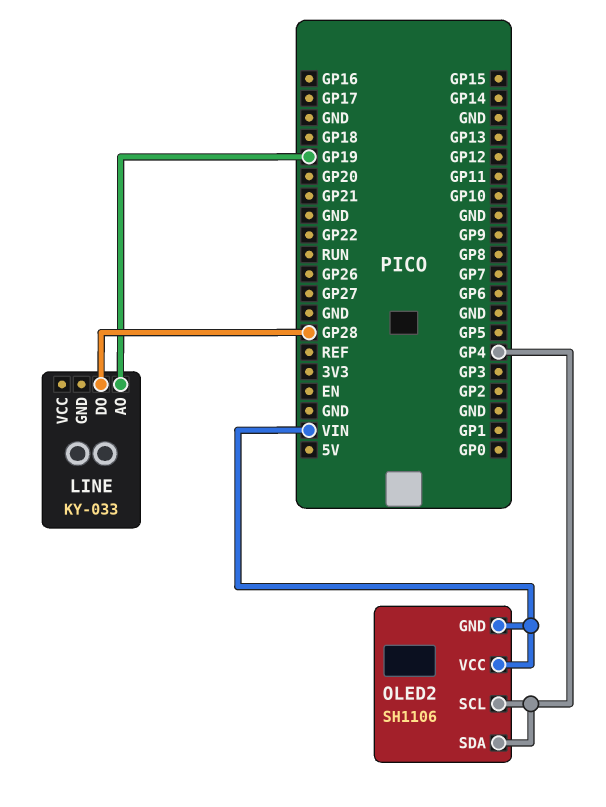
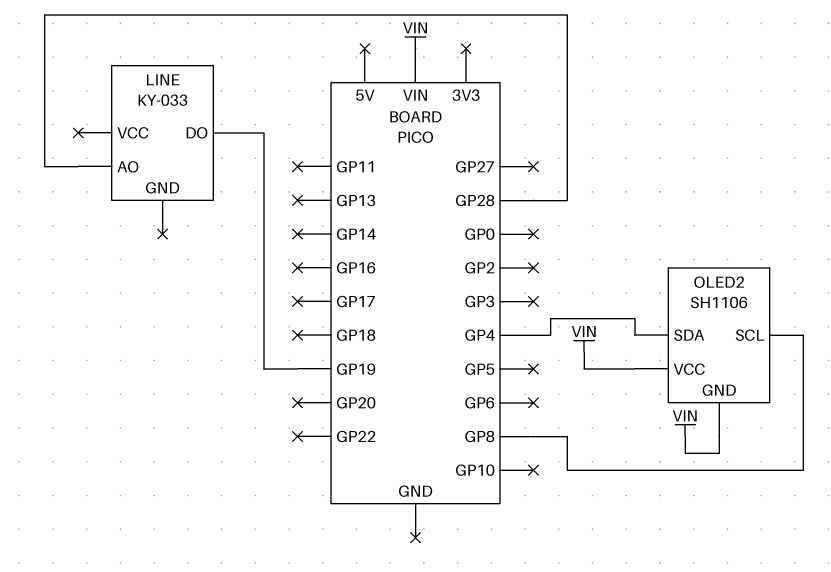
LINE pin AO: GP19 -> GP28
LINE pin DO: GP28 -> GP19
OLED2 pin SCL: GP4 -> GP8

